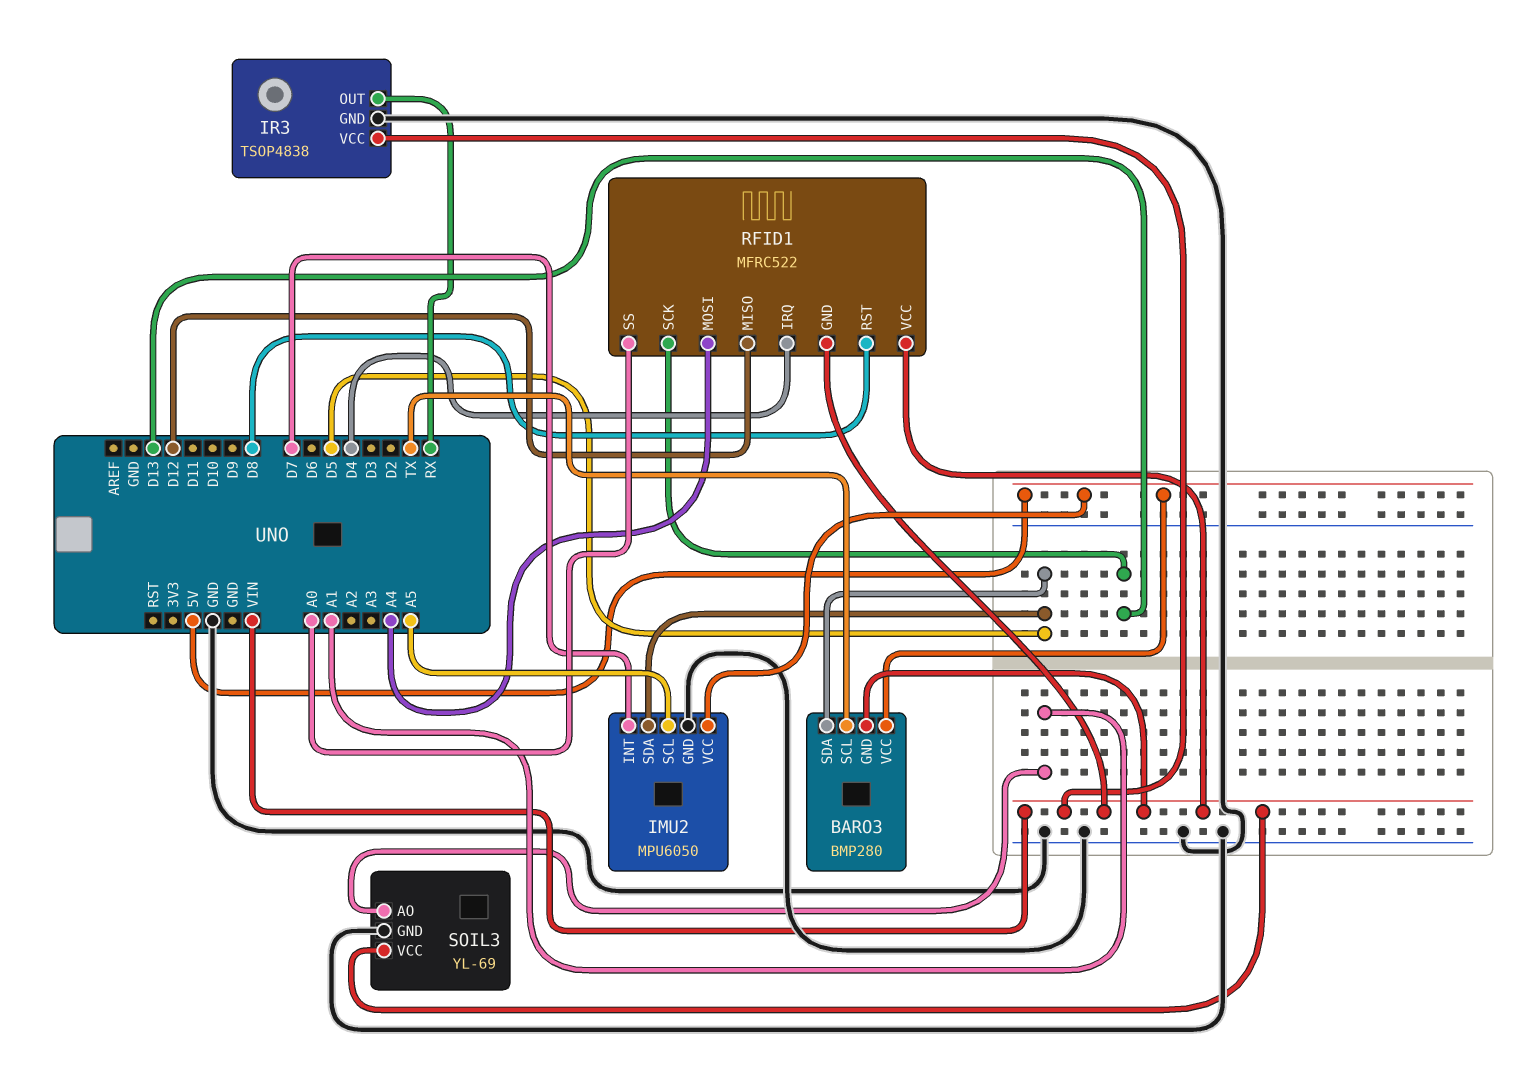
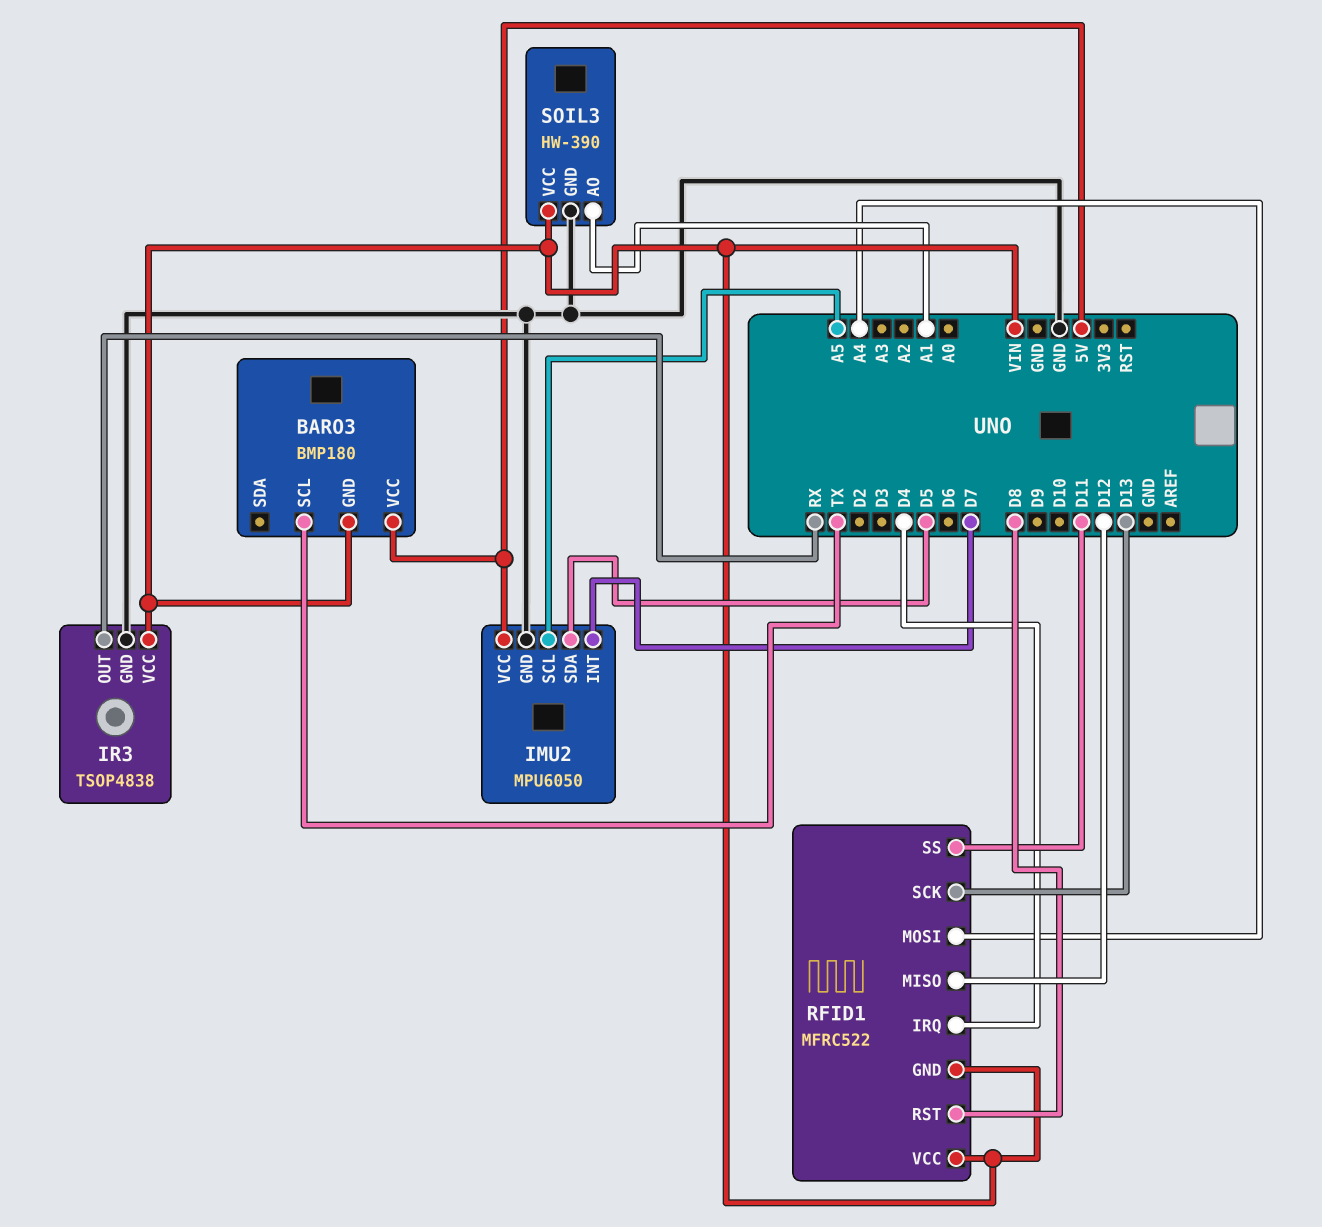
BARO3: BMP280 -> BMP180
BARO3 pin SDA: D5 -> none
RFID1 pin SS: A0 -> D11
SOIL3: YL-69 -> HW-390

